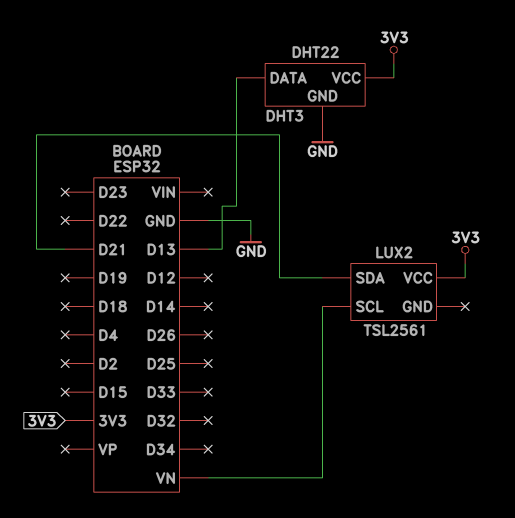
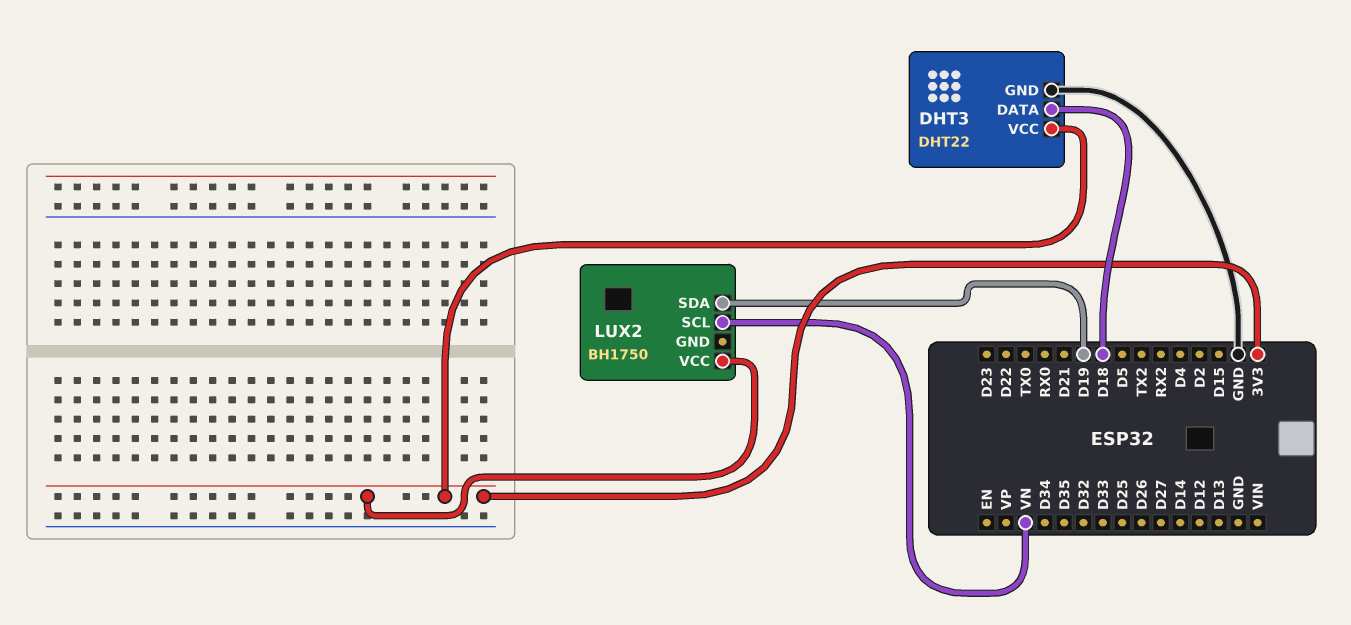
DHT3 pin DATA: D13 -> D18
LUX2: TSL2561 -> BH1750
LUX2 pin SDA: D21 -> D19

